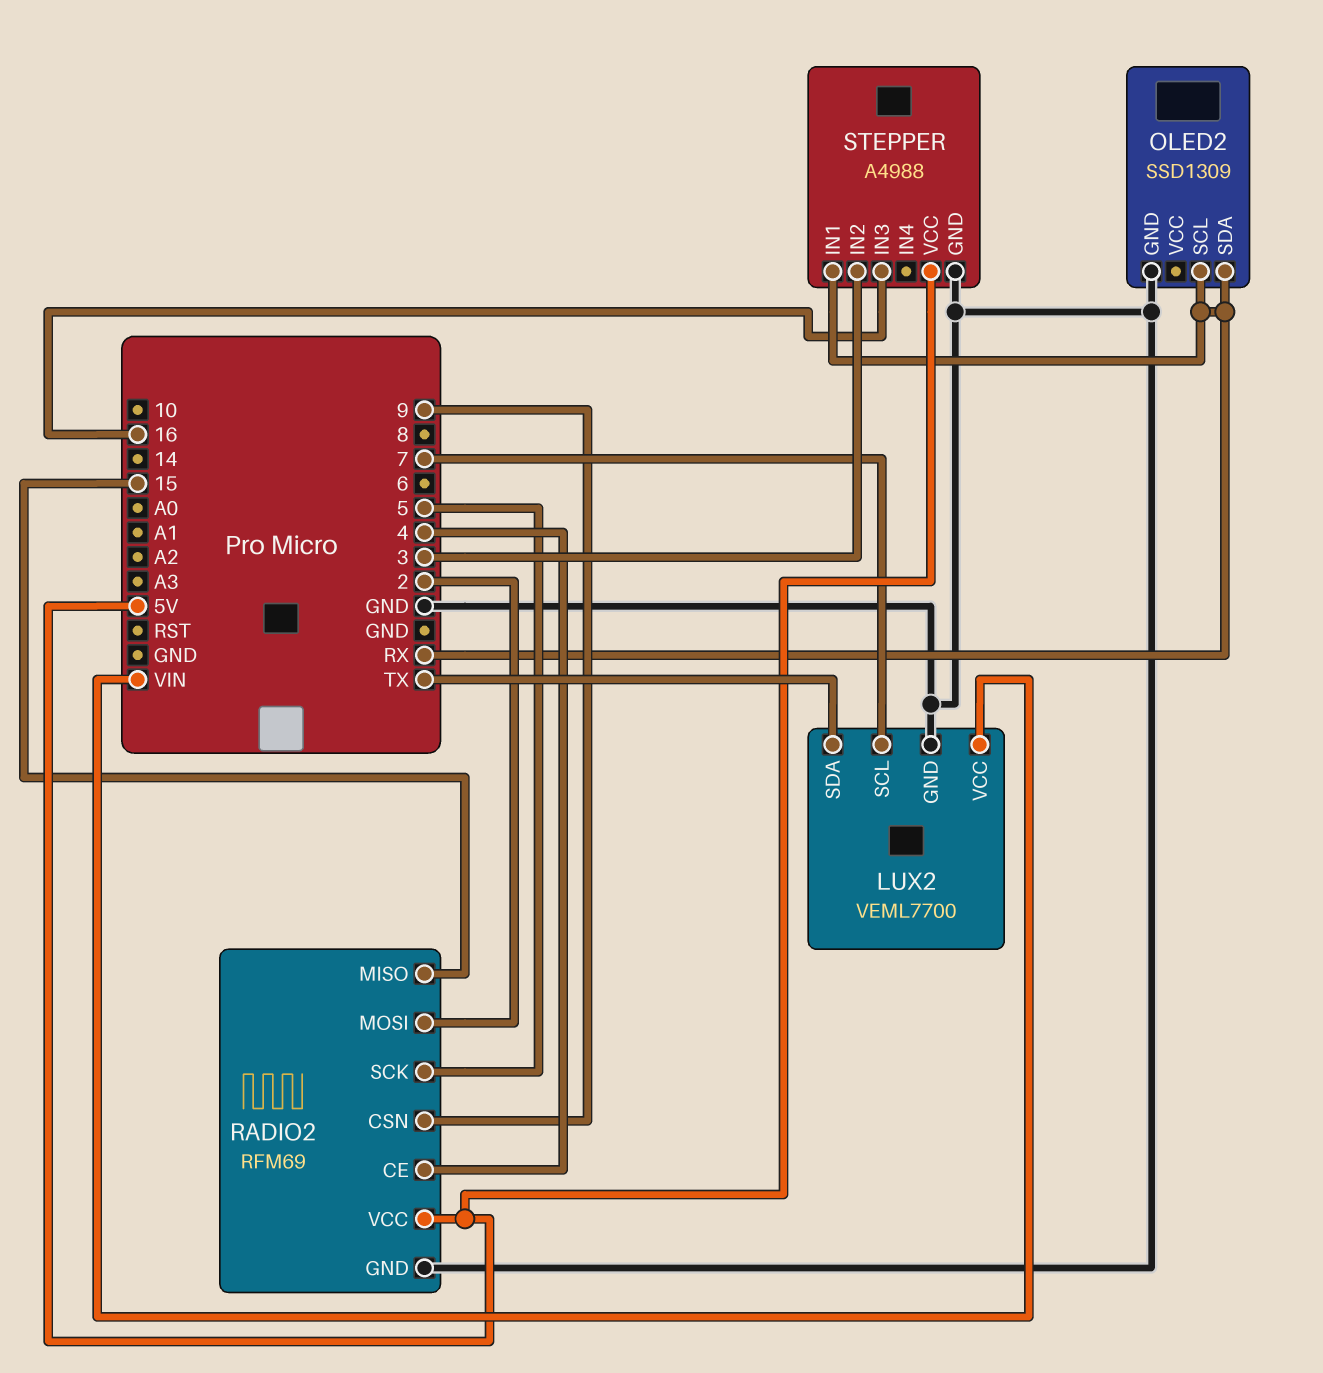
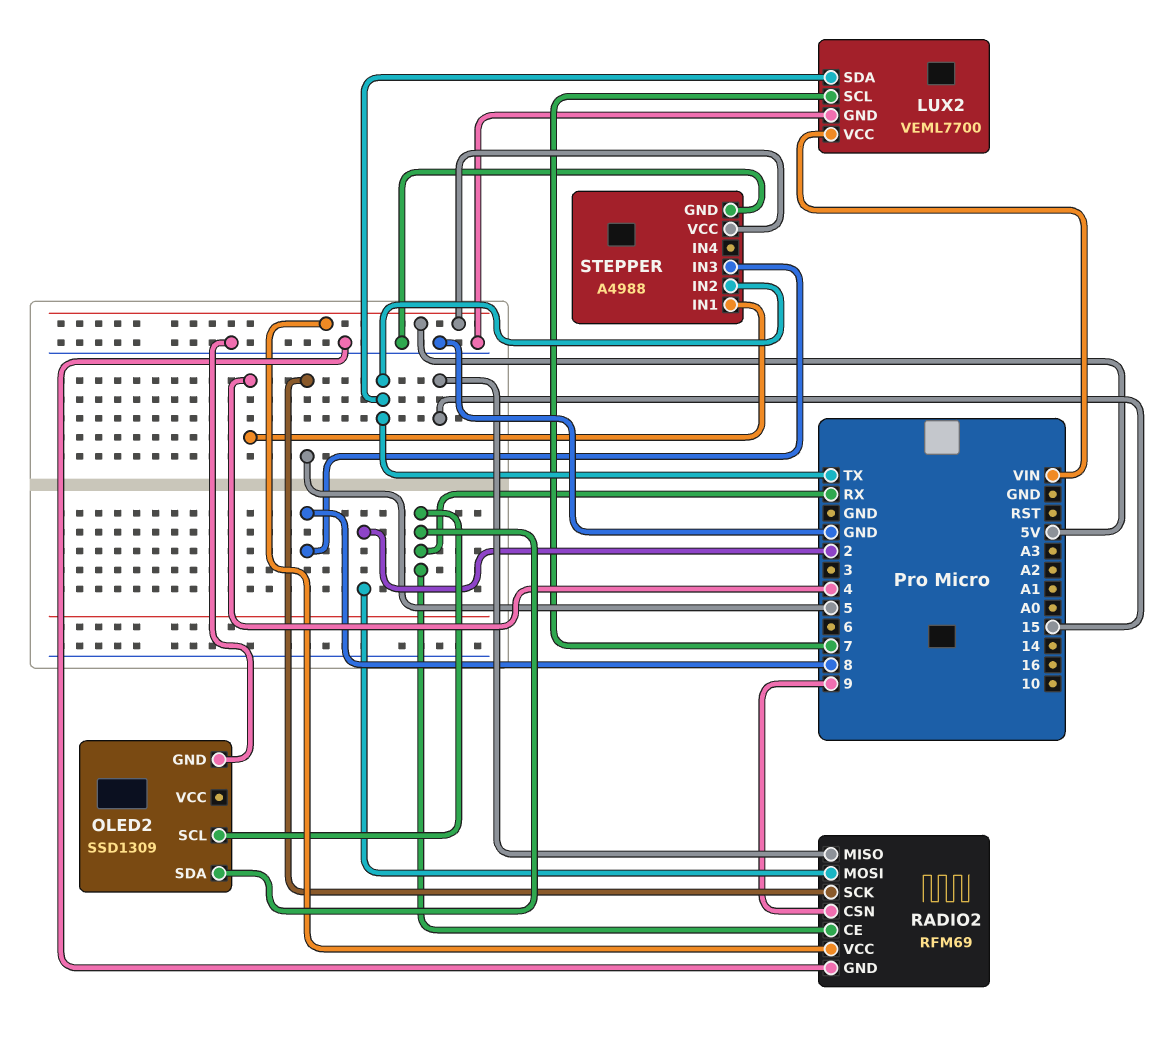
RADIO2 pin CE: 4 -> RX
STEPPER pin IN1: RX -> 4
STEPPER pin IN2: 3 -> TX
STEPPER pin IN3: 16 -> 8

